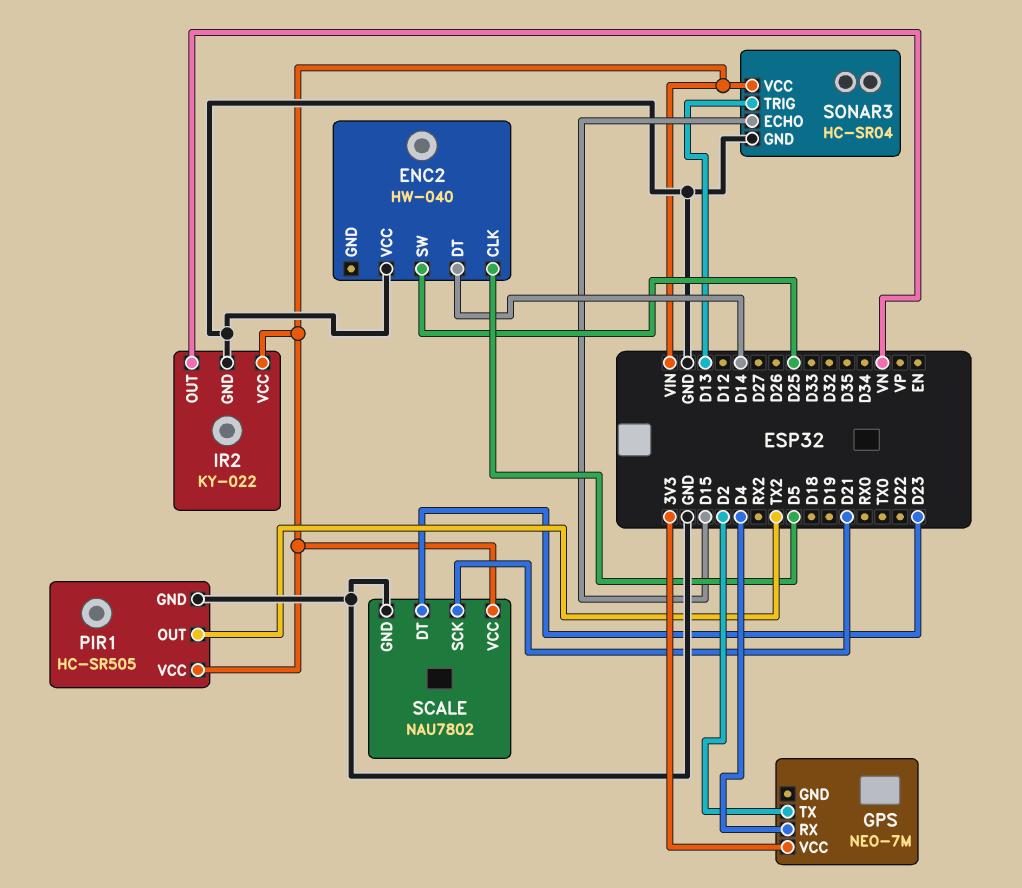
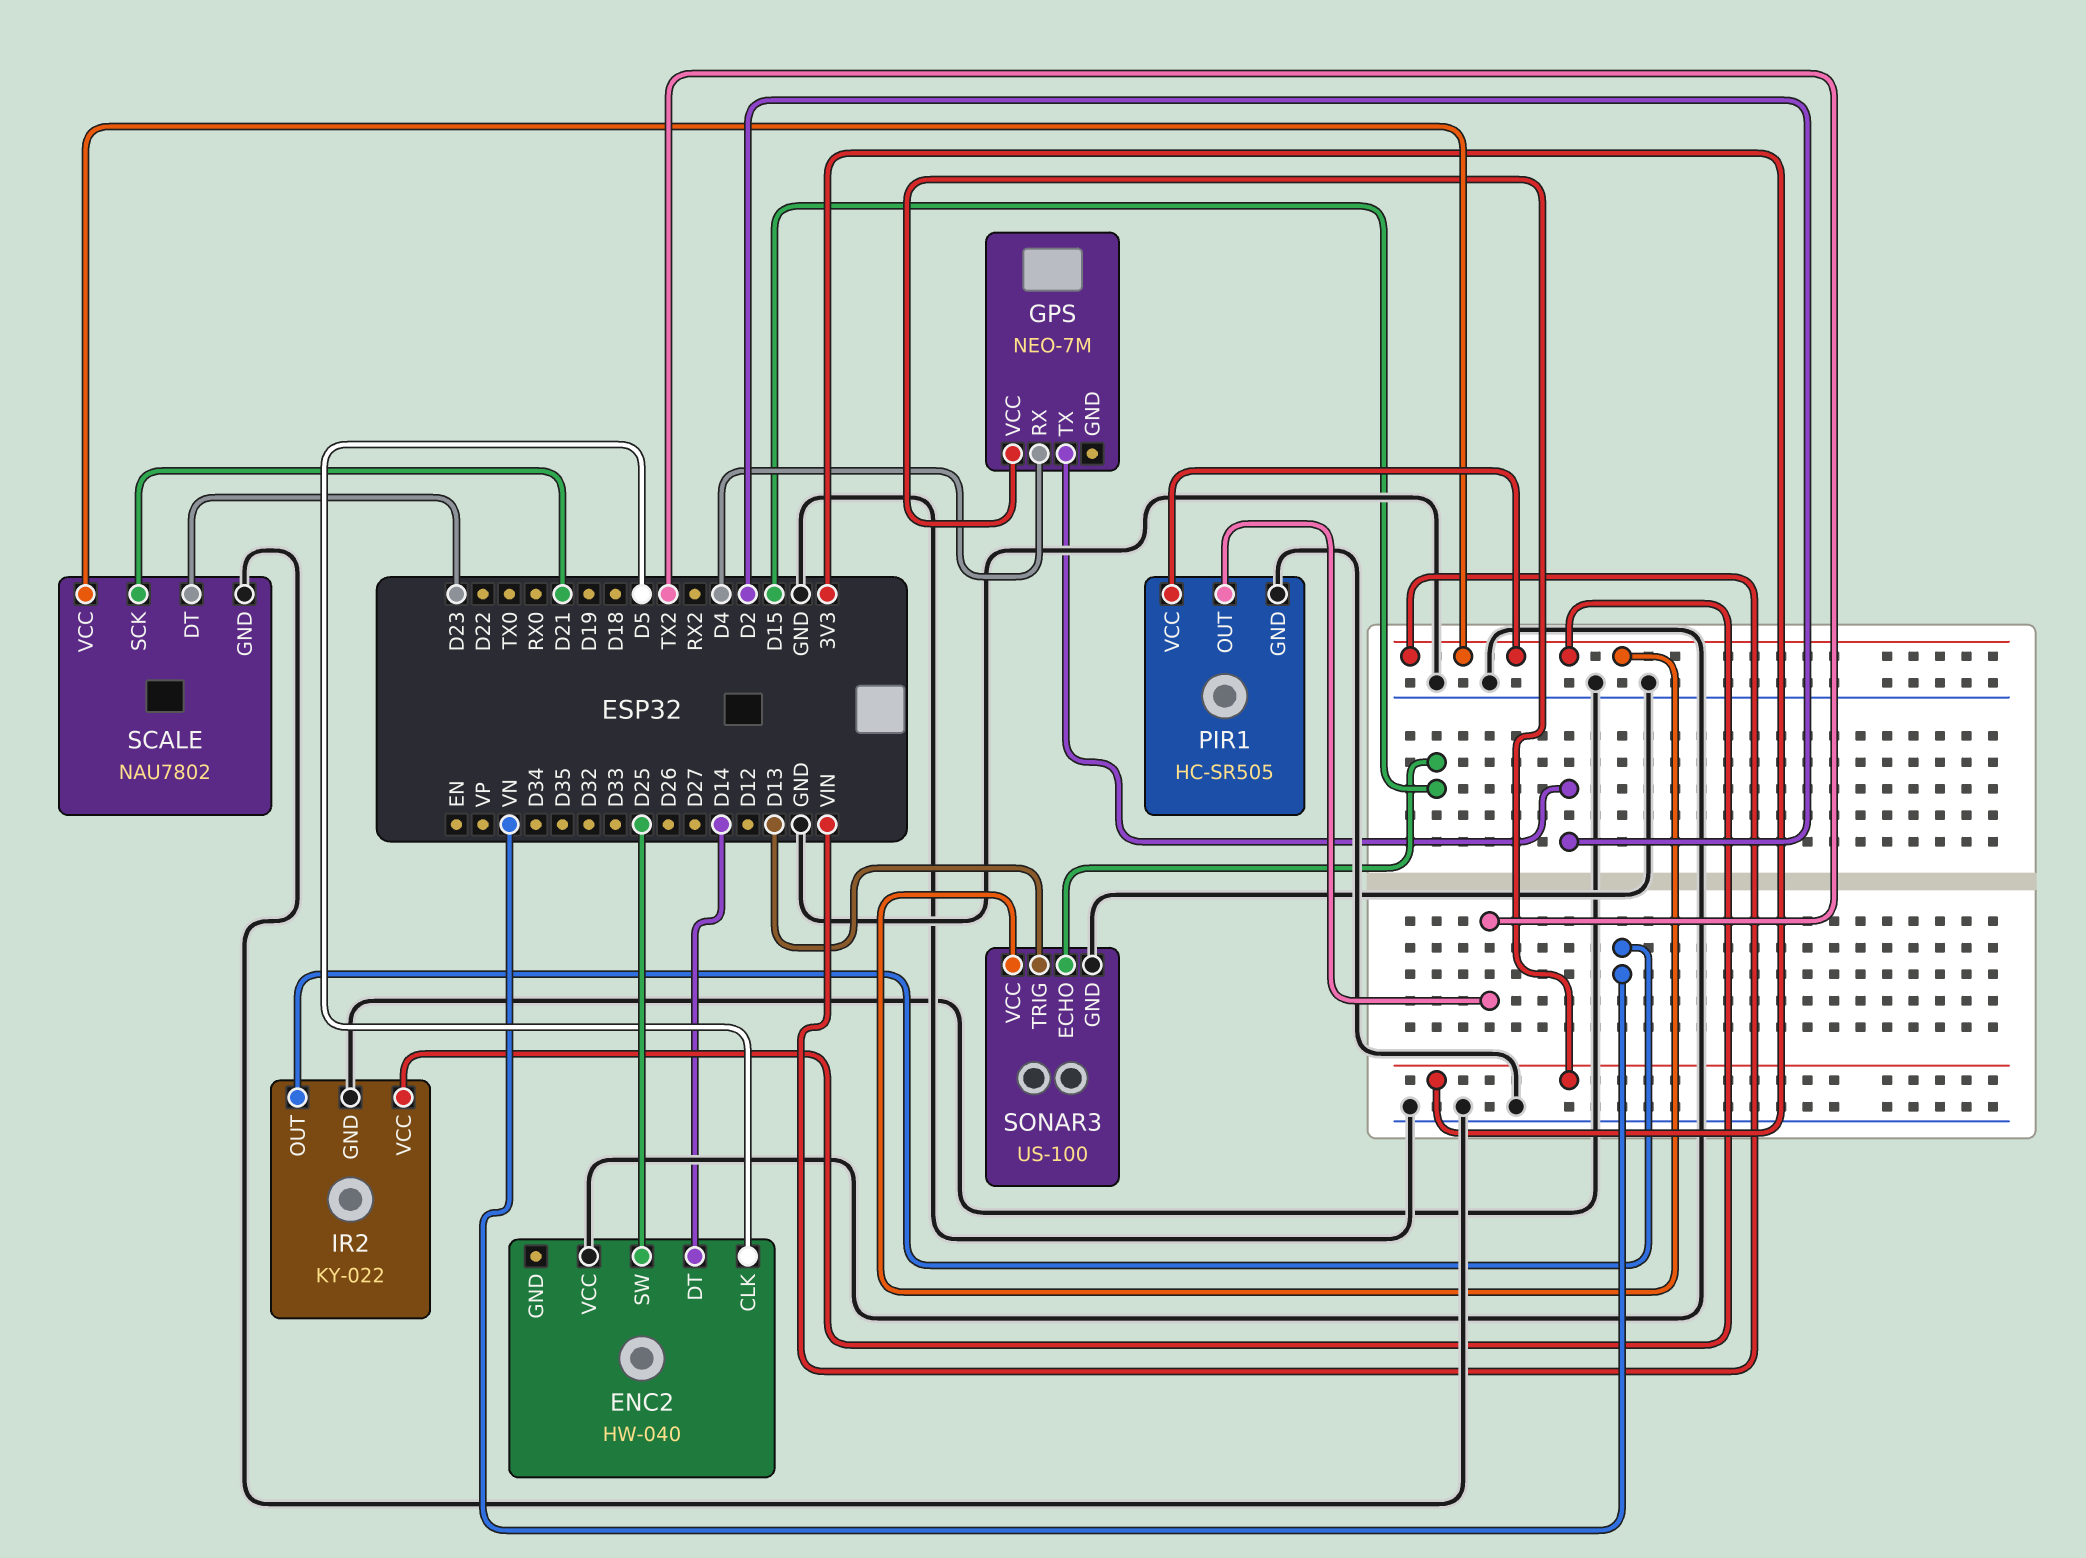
SONAR3: HC-SR04 -> US-100

